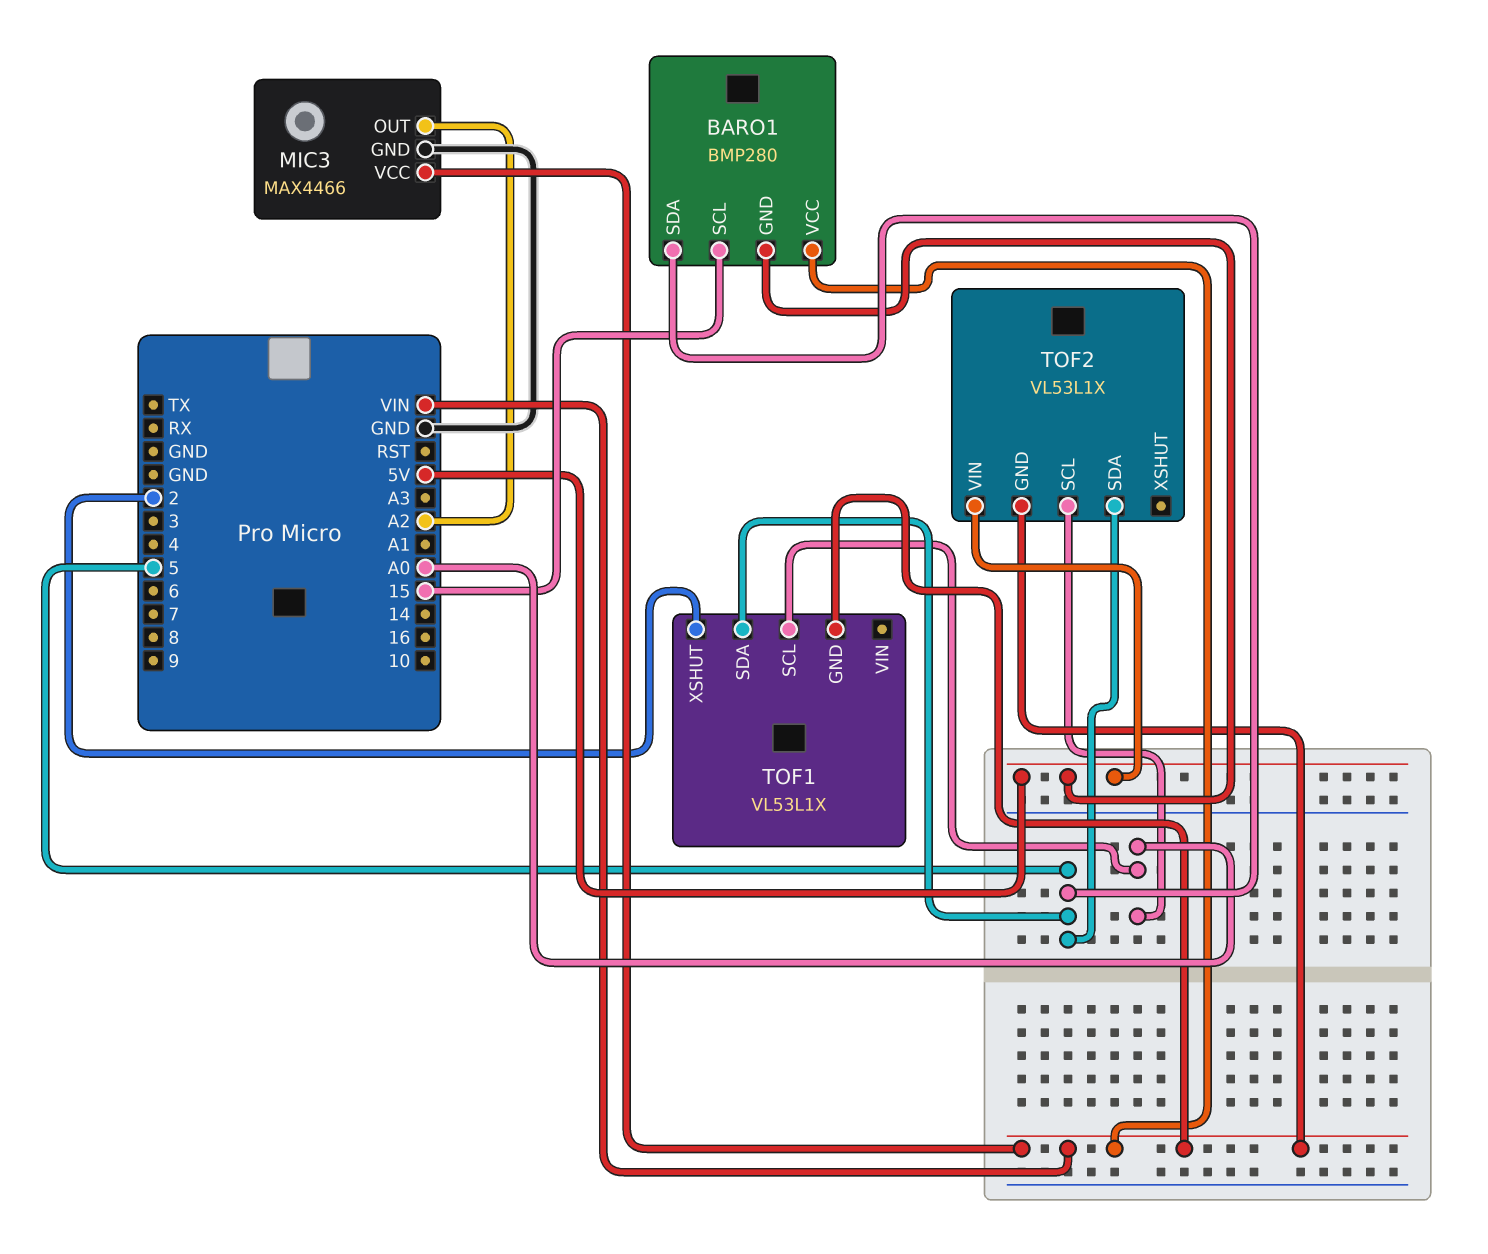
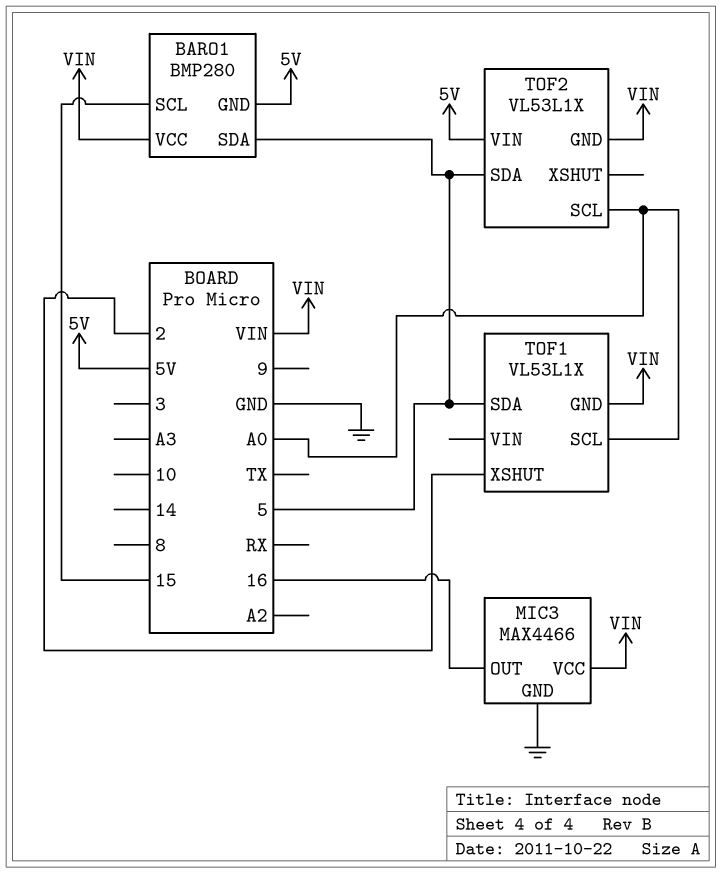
MIC3 pin OUT: A2 -> 16

